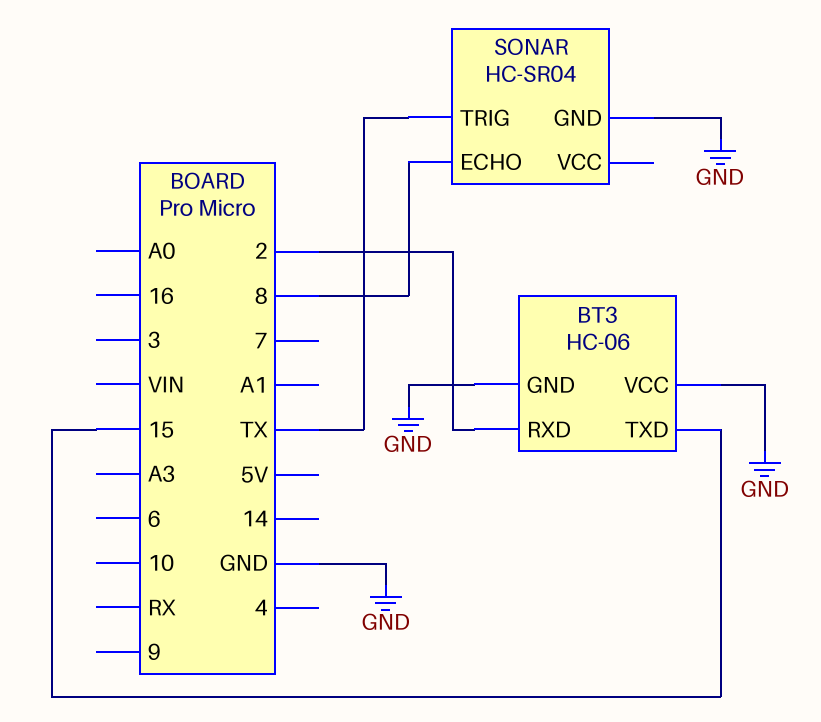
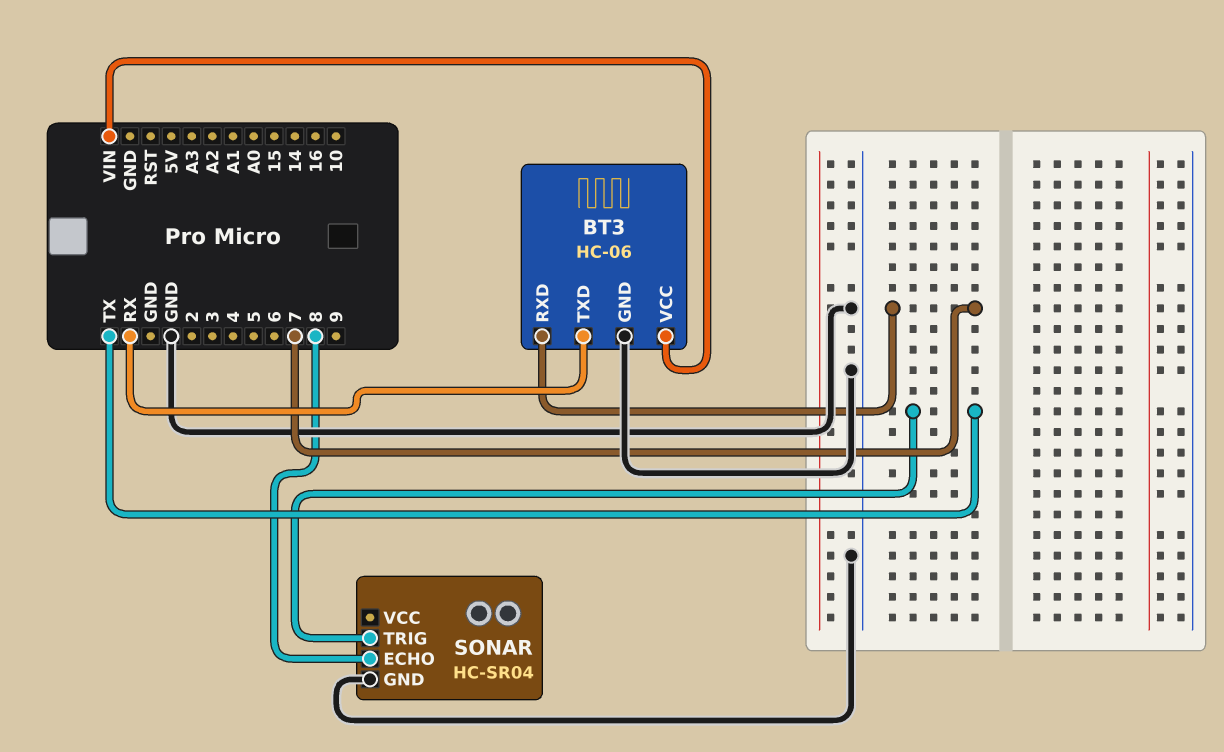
BT3 pin RXD: 2 -> 7
BT3 pin TXD: 15 -> RX
BT3 pin VCC: GND -> VIN

